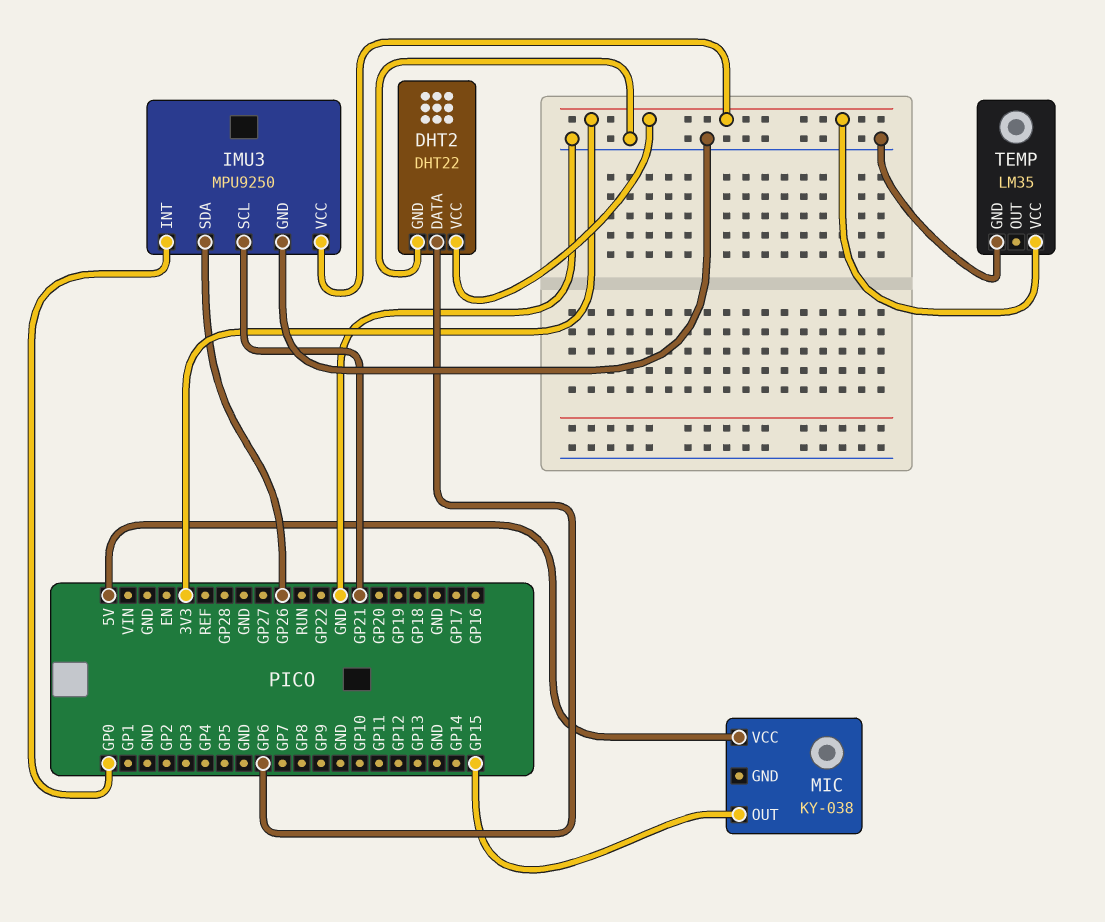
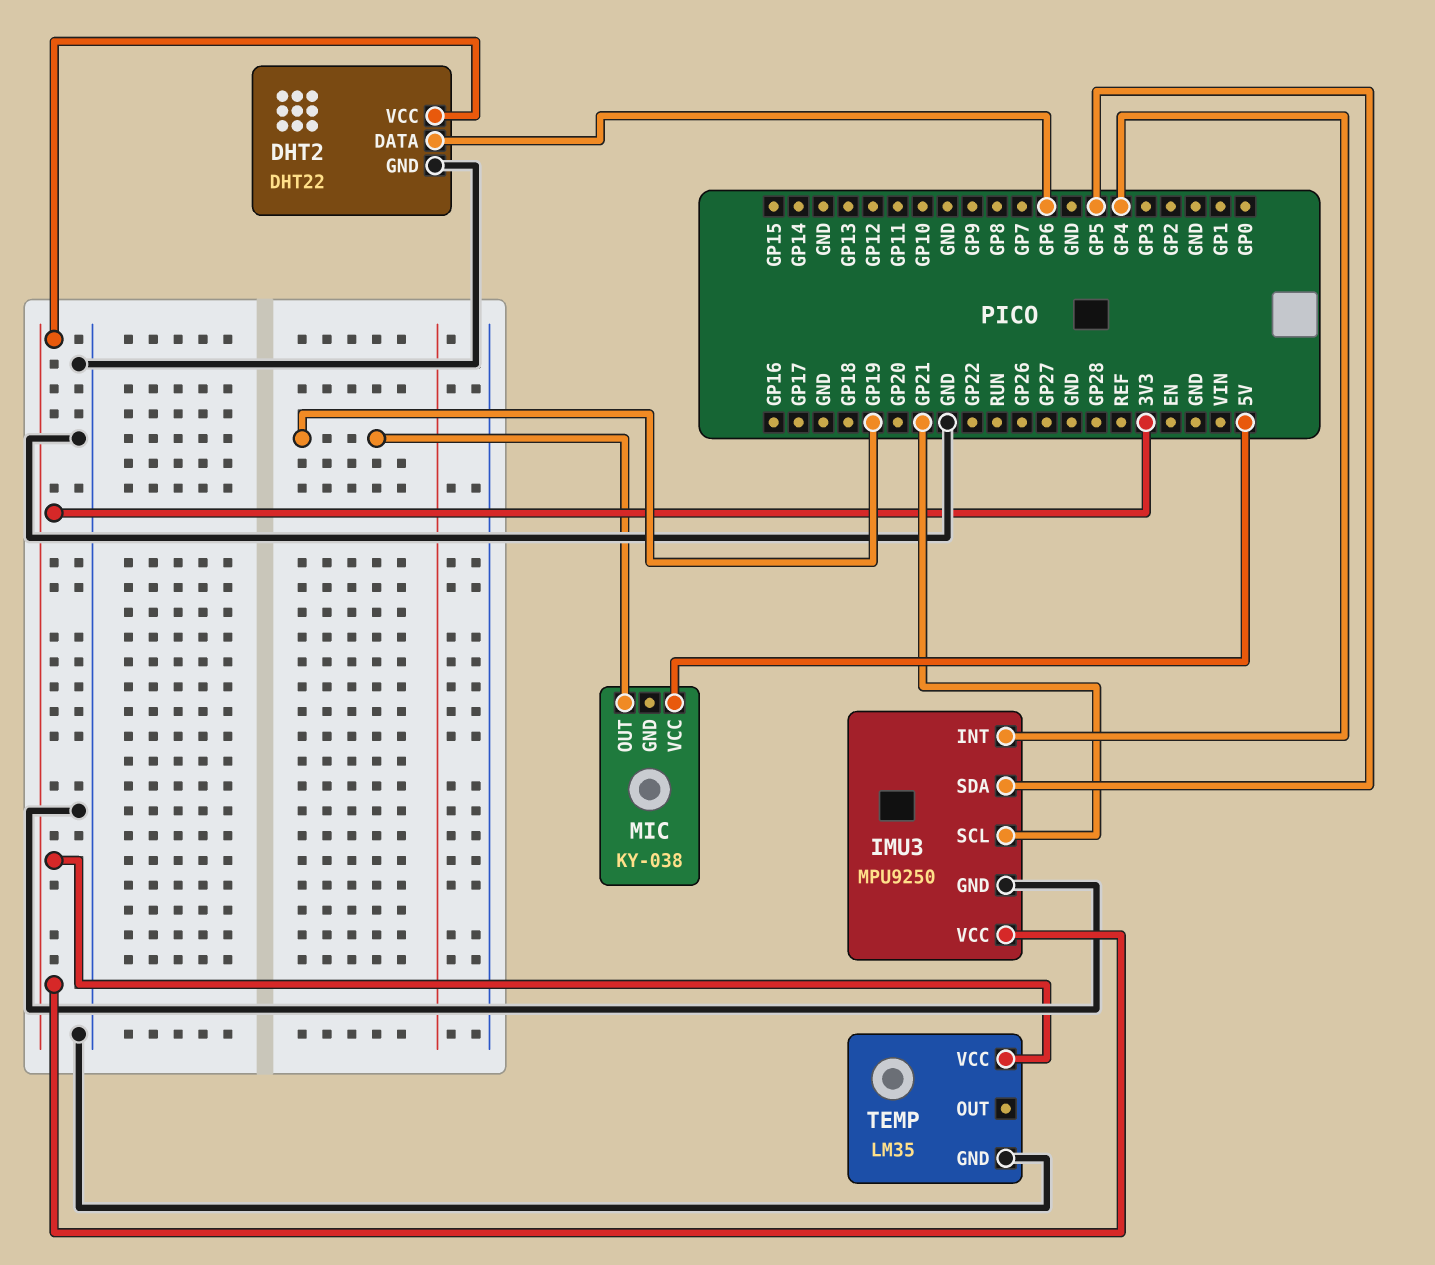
IMU3 pin INT: GP0 -> GP4
IMU3 pin SDA: GP26 -> GP5
MIC pin OUT: GP15 -> GP19

